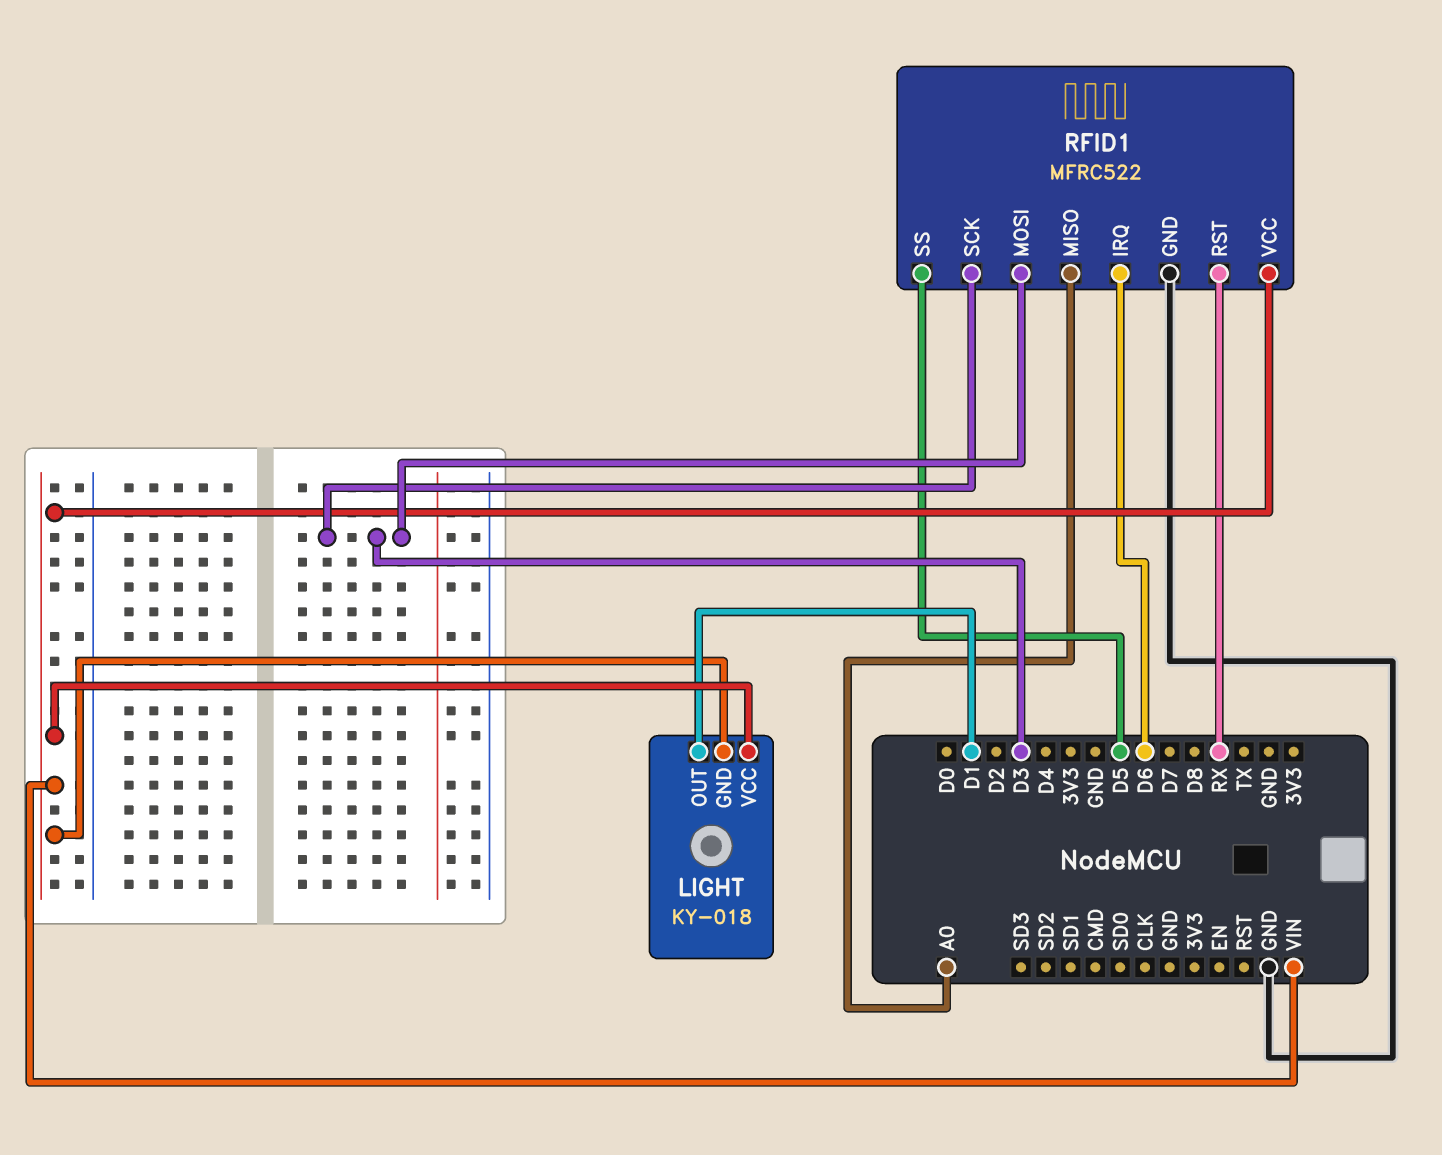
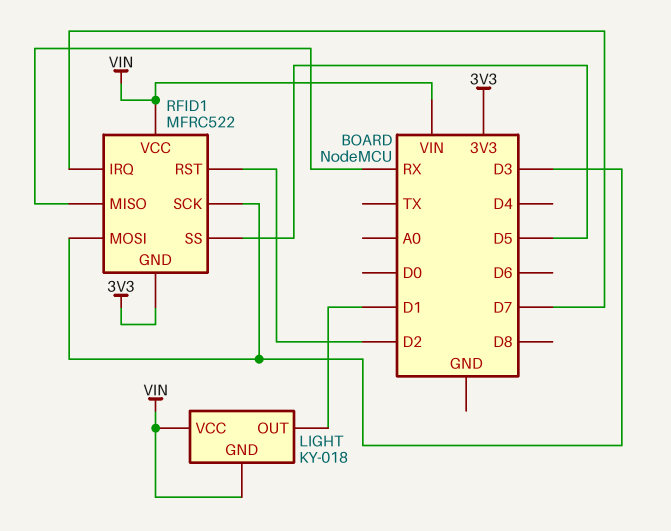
RFID1 pin GND: GND -> 3V3
RFID1 pin IRQ: D6 -> D7
RFID1 pin MISO: A0 -> RX
RFID1 pin RST: RX -> D2

